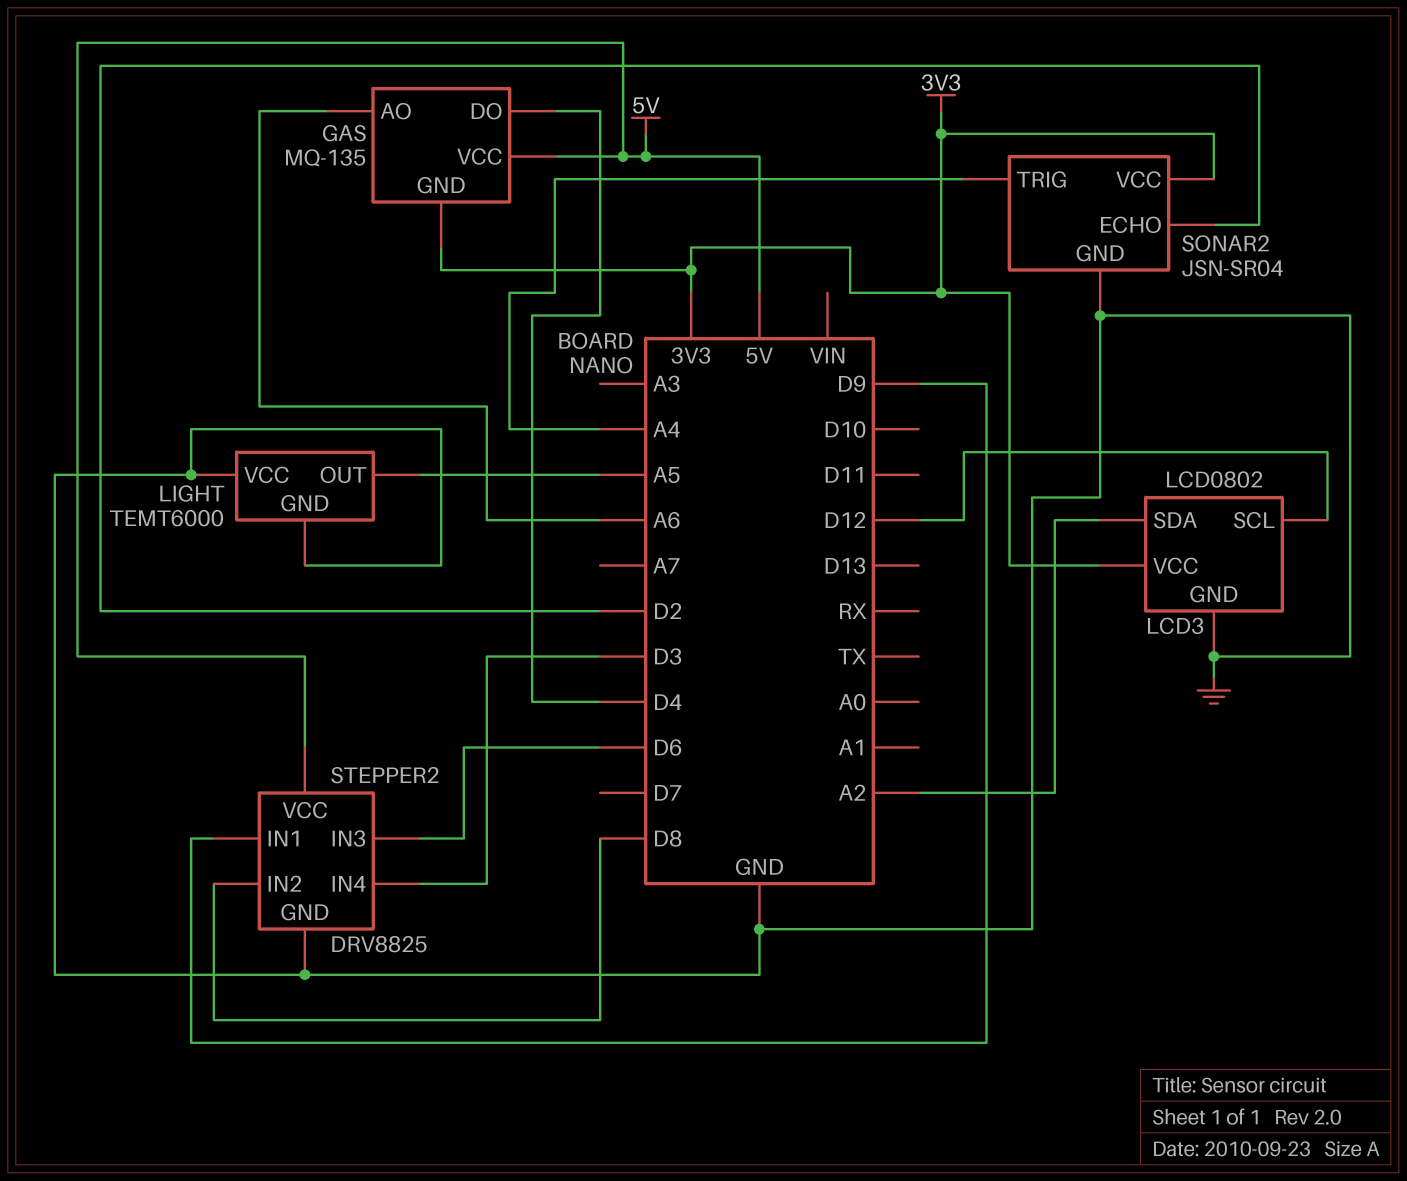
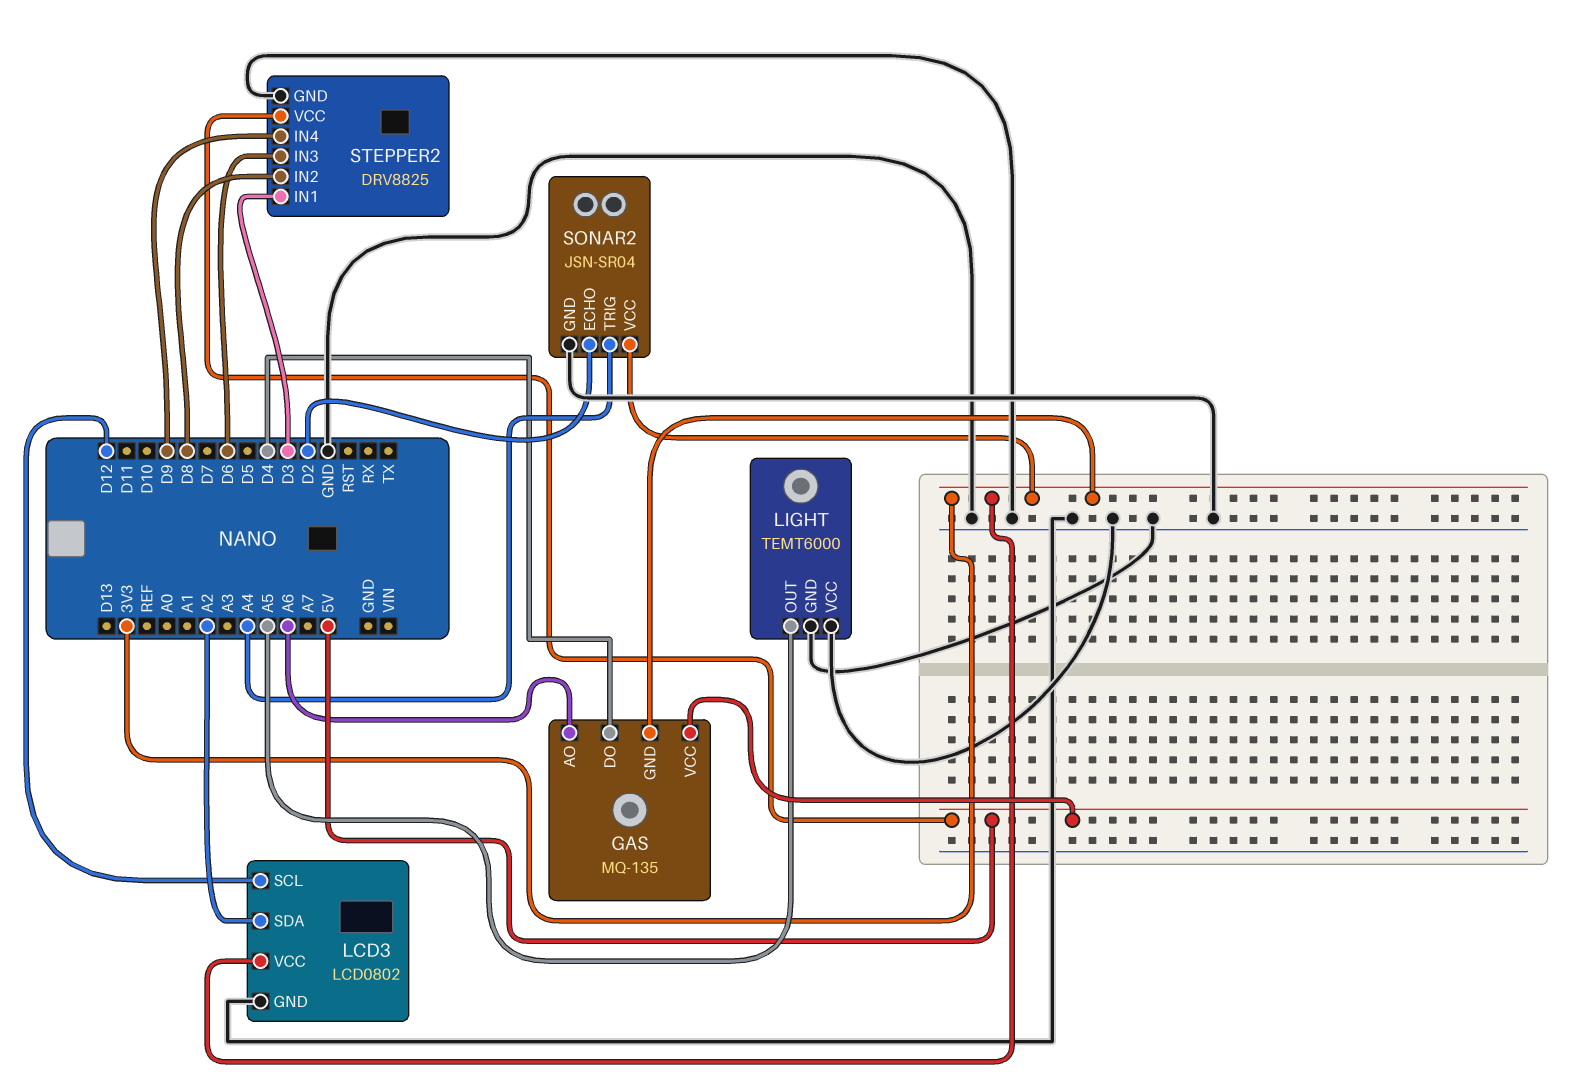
STEPPER2 pin IN1: D9 -> D3
STEPPER2 pin IN4: D3 -> D9

